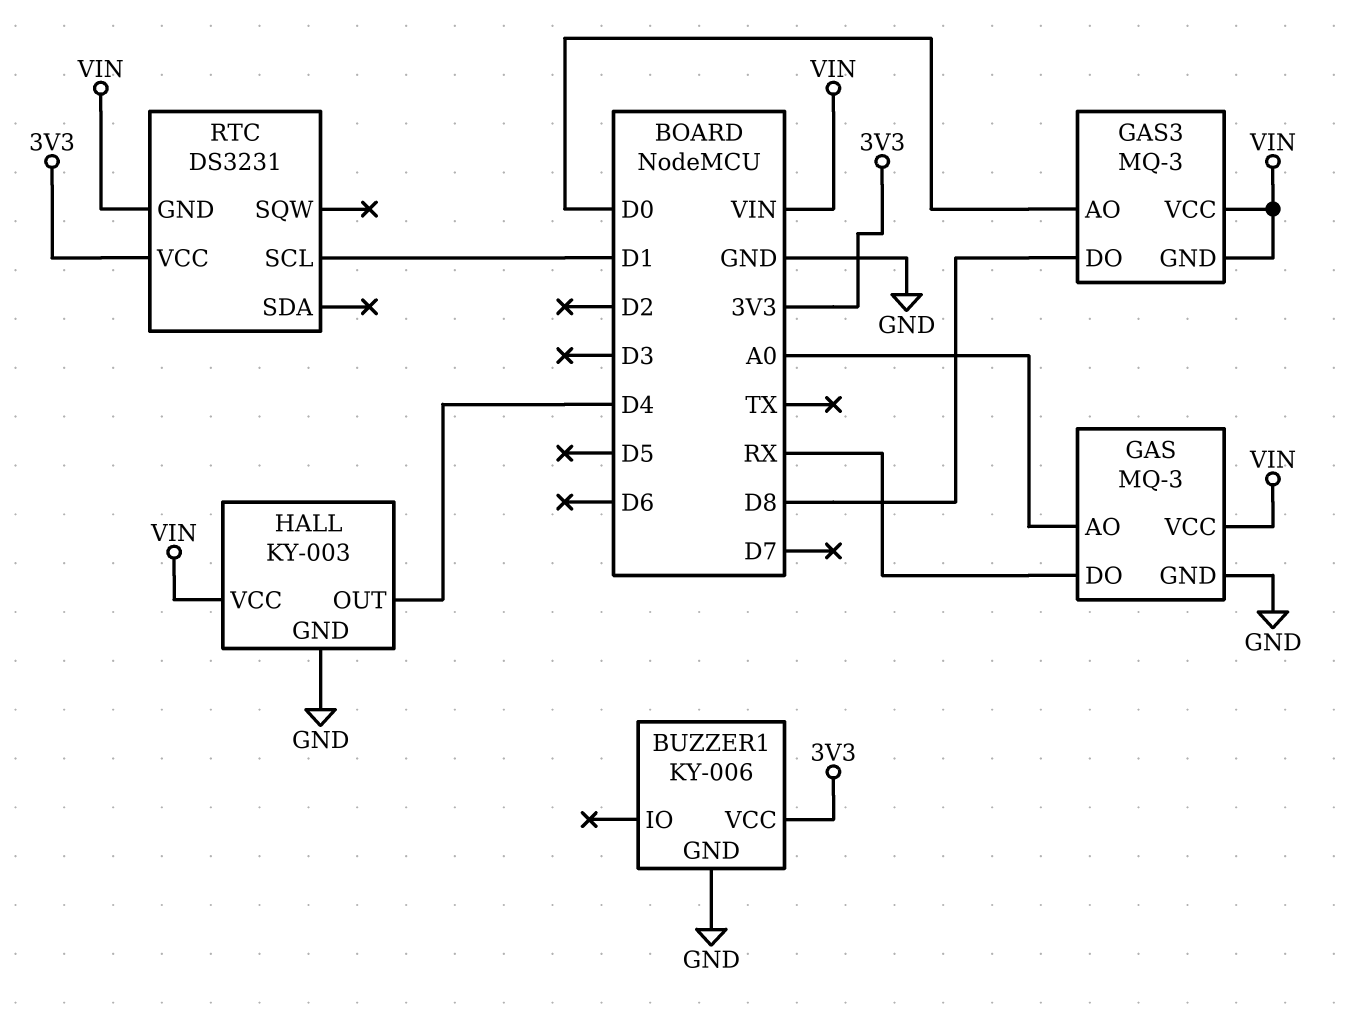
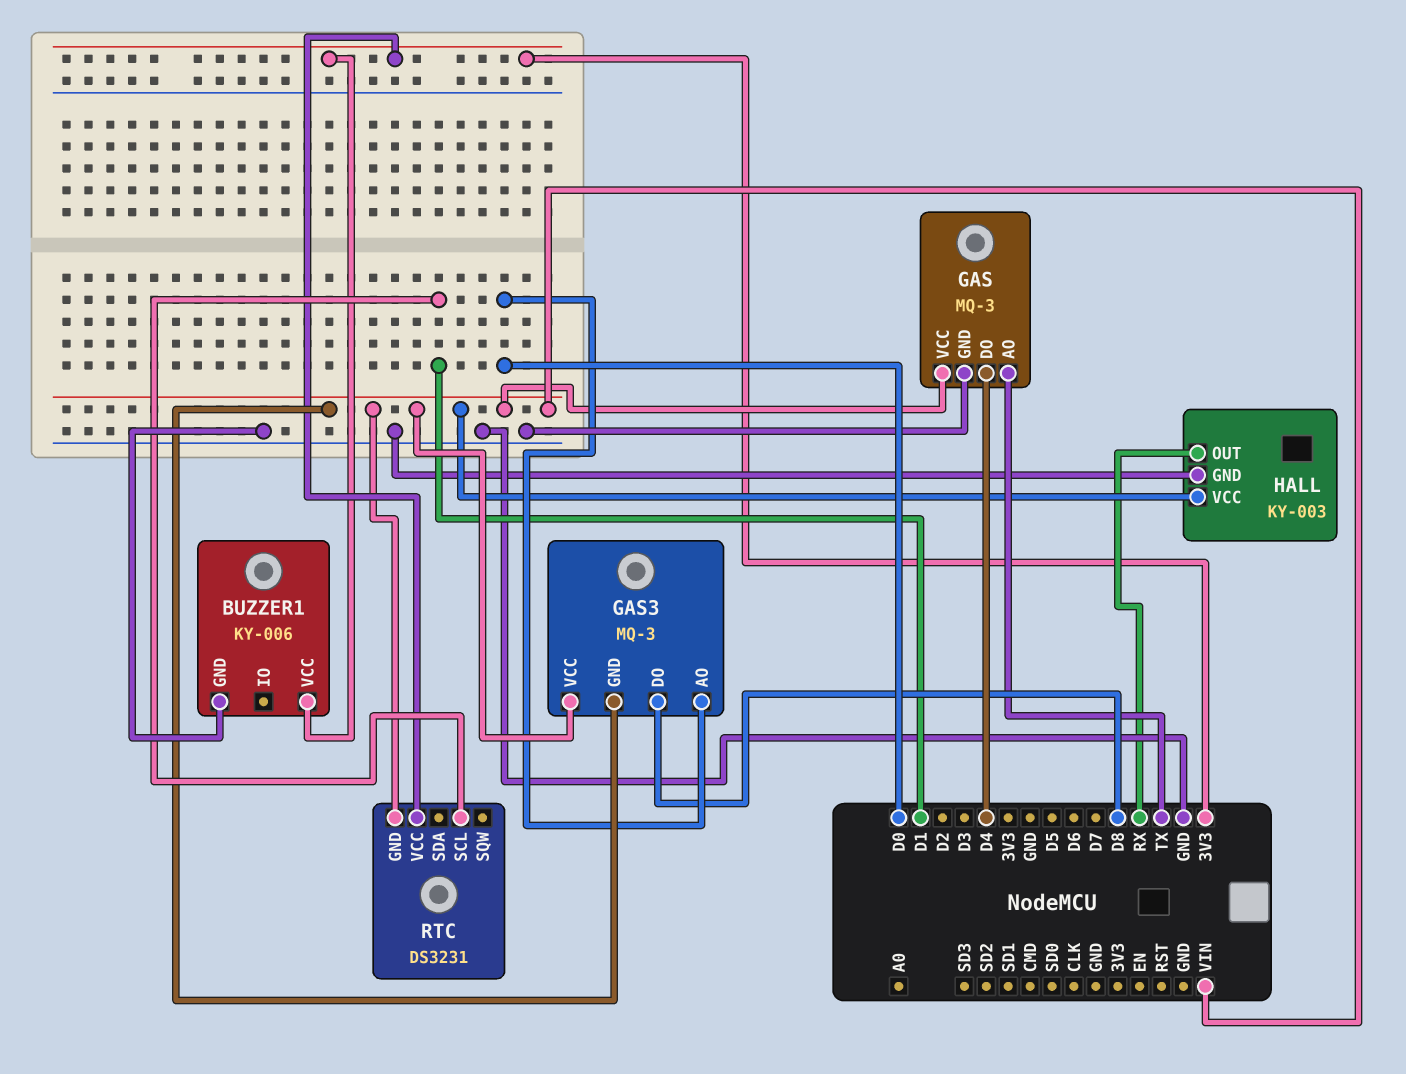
GAS pin AO: A0 -> TX
GAS pin DO: RX -> D4
HALL pin OUT: D4 -> RX

